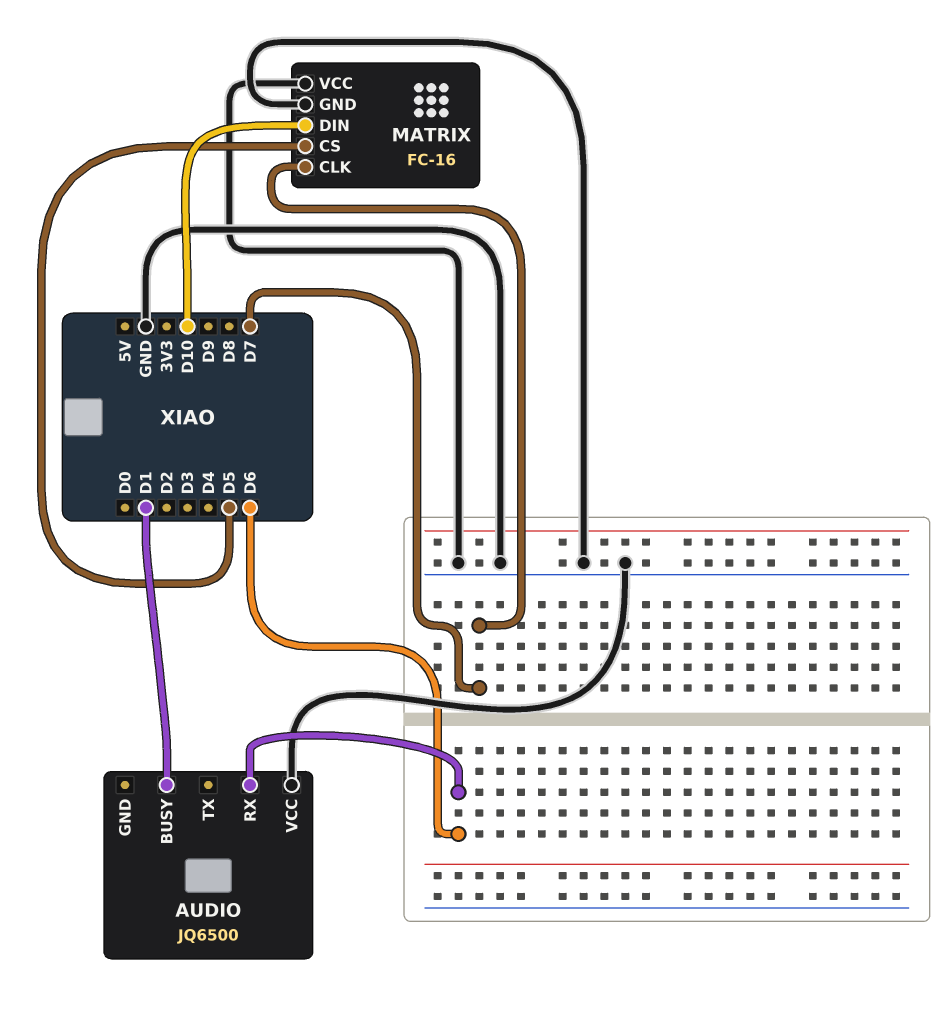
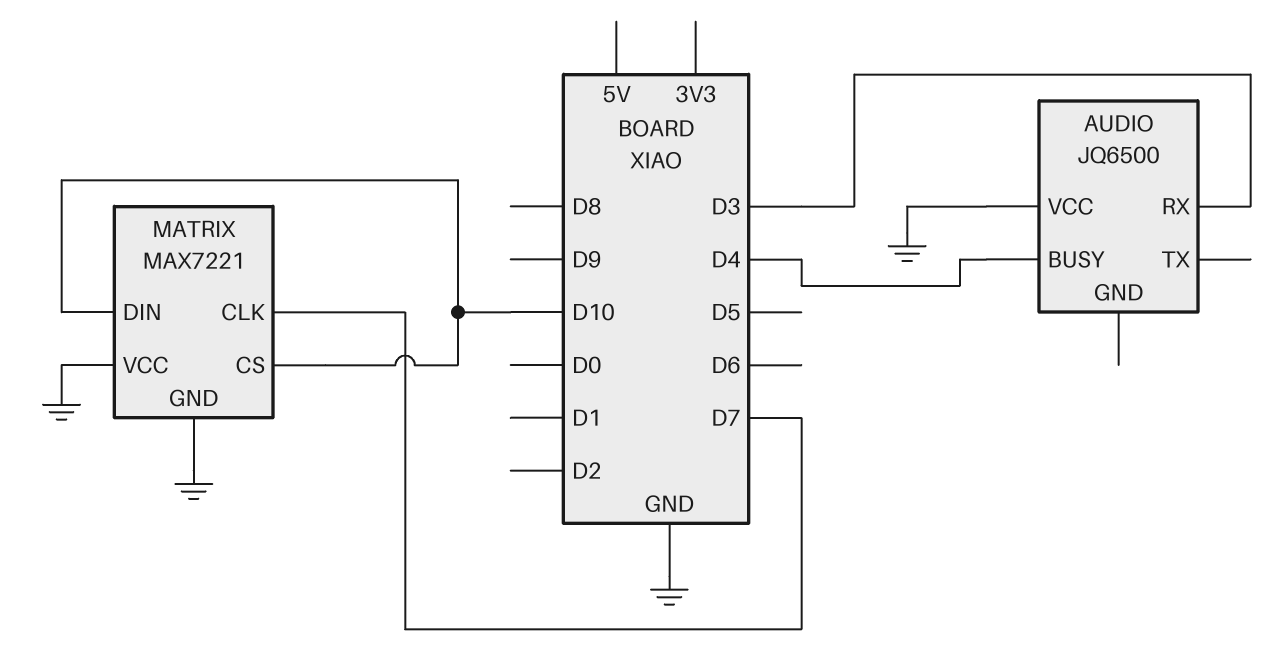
AUDIO pin BUSY: D1 -> D4
AUDIO pin RX: D6 -> D3
MATRIX: FC-16 -> MAX7221
MATRIX pin CS: D5 -> D10

